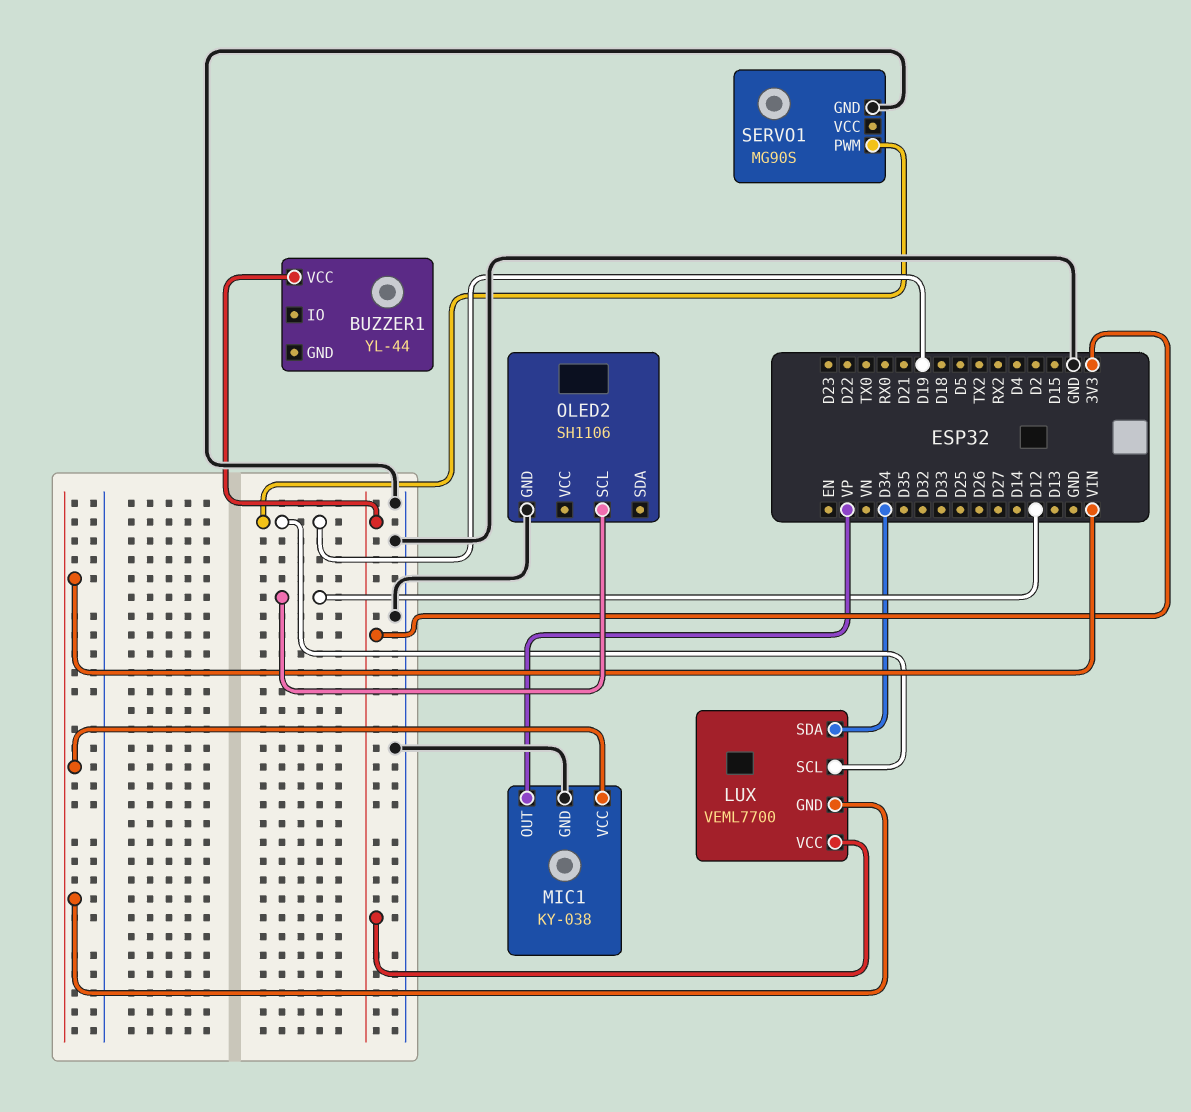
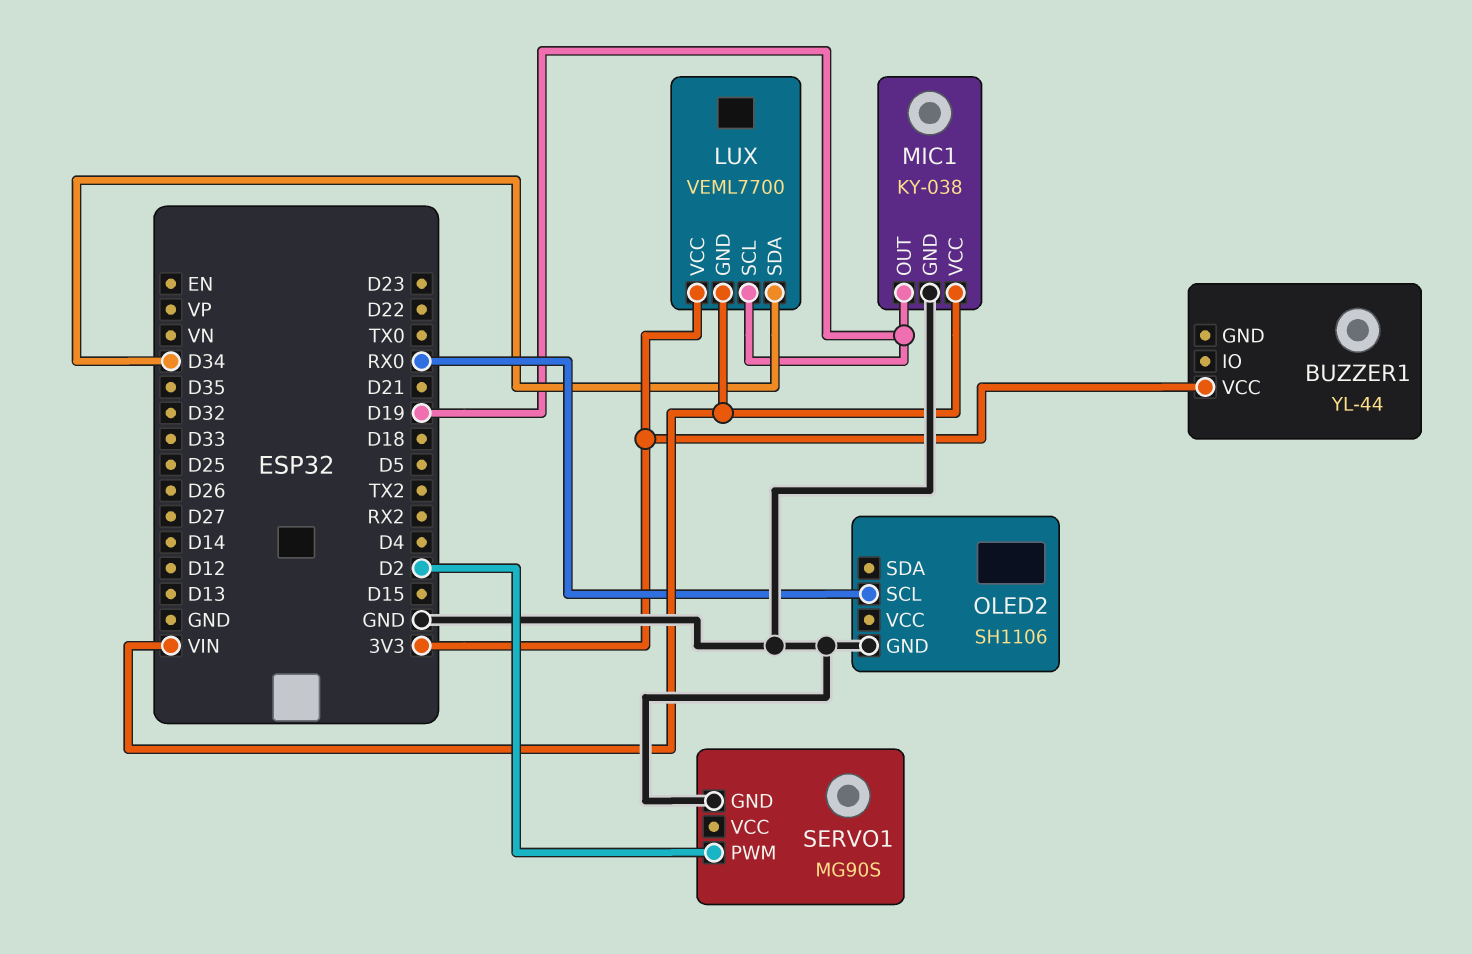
MIC1 pin OUT: VP -> D19
OLED2 pin SCL: D12 -> RX0
SERVO1 pin PWM: D19 -> D2

